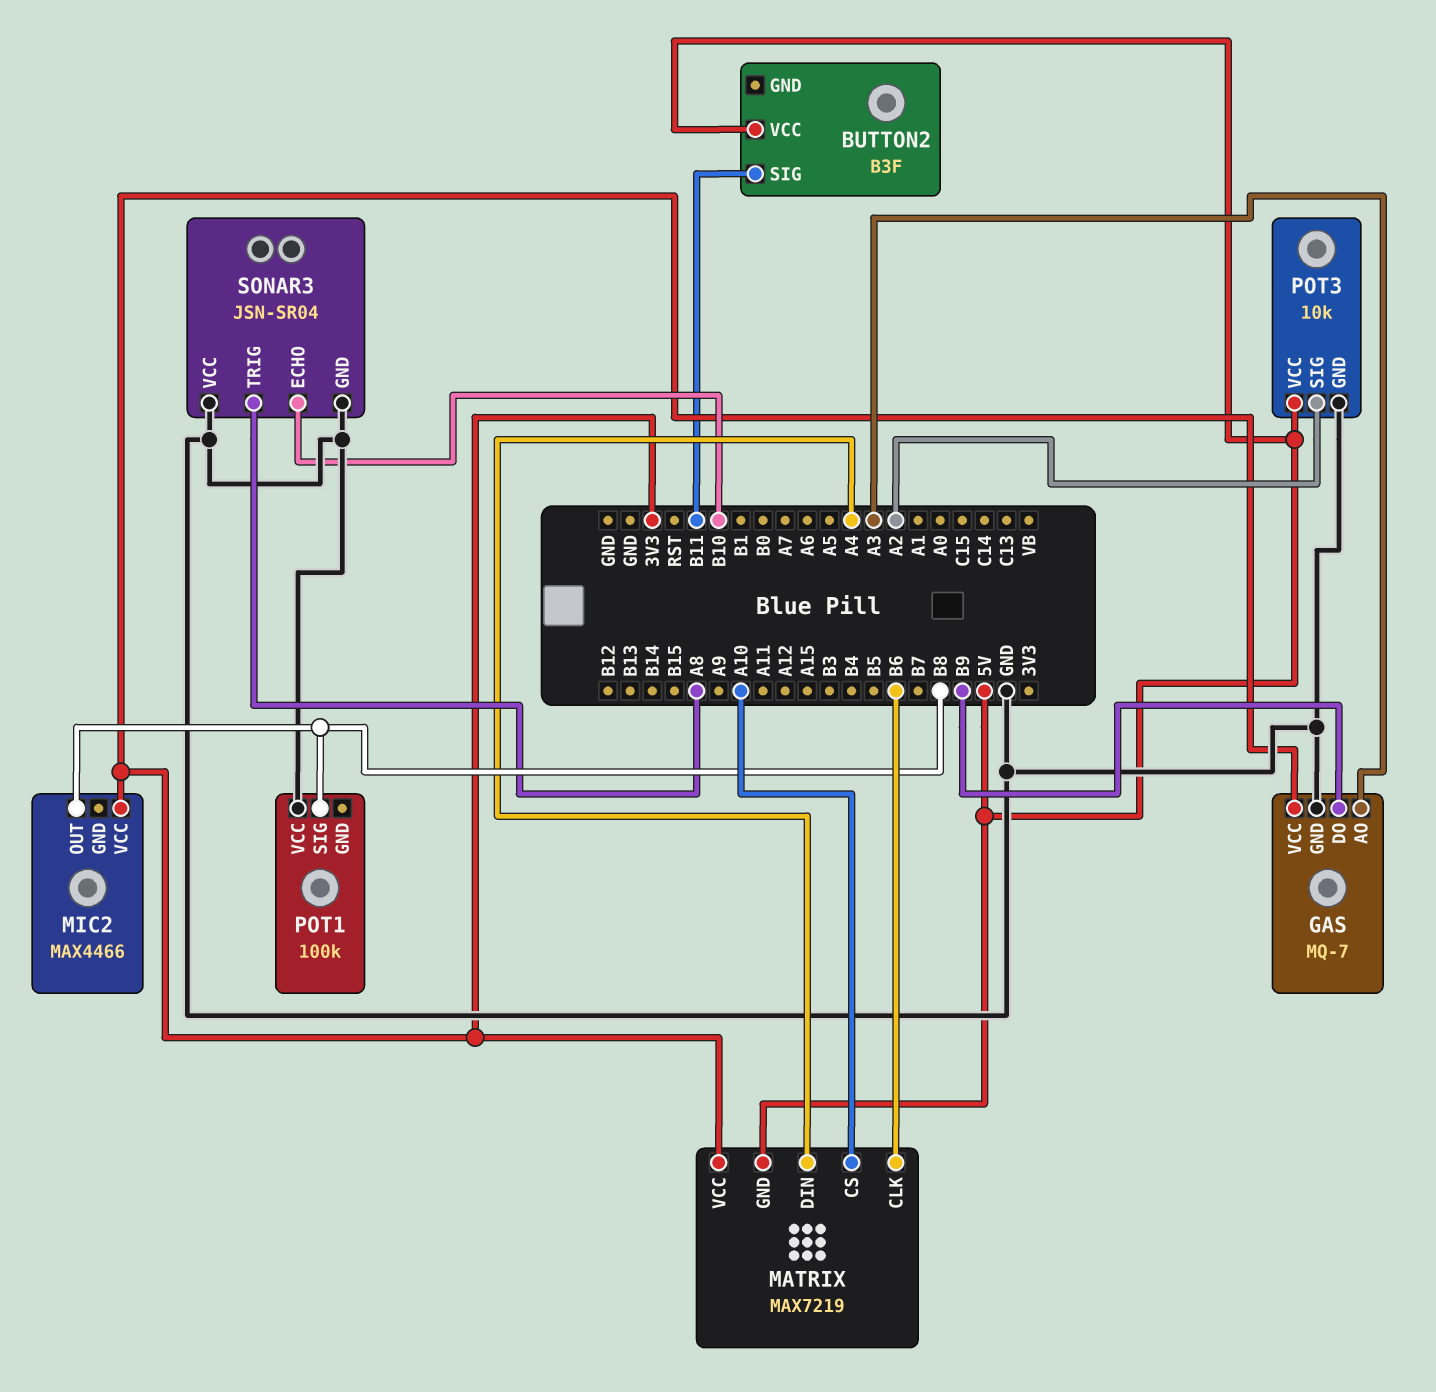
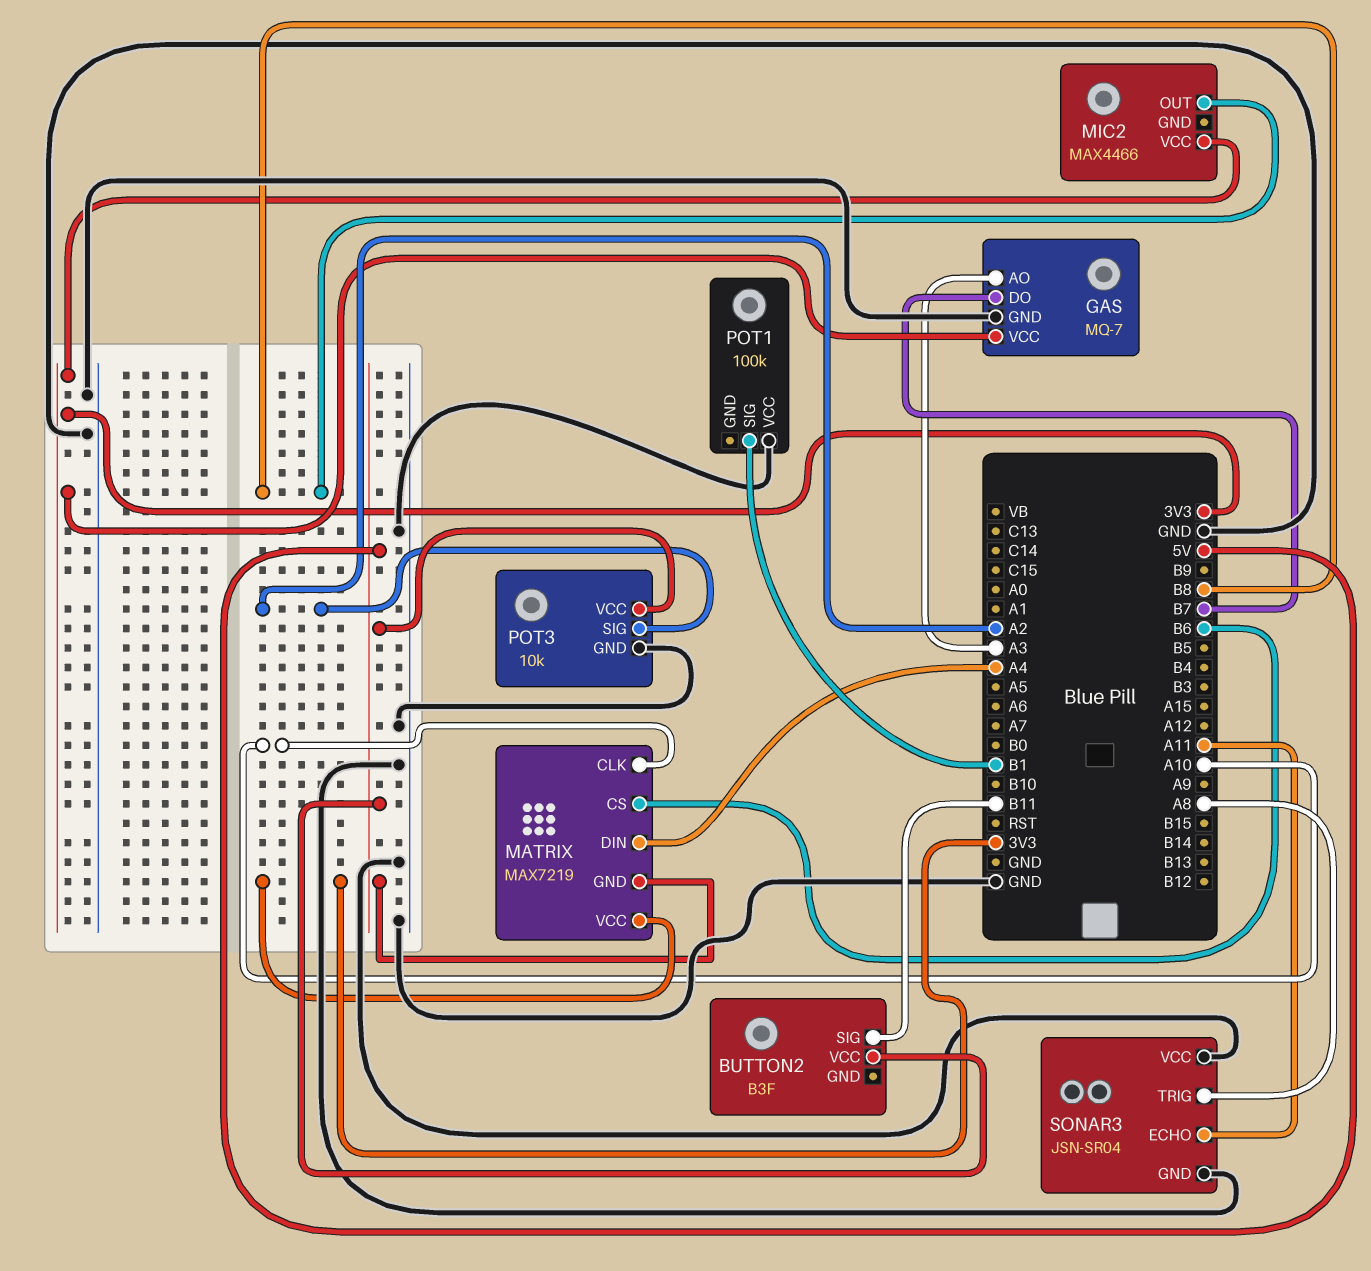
GAS pin DO: B9 -> B7
MATRIX pin CLK: B6 -> A10
MATRIX pin CS: A10 -> B6
POT1 pin SIG: B8 -> B1
SONAR3 pin ECHO: B10 -> A11

